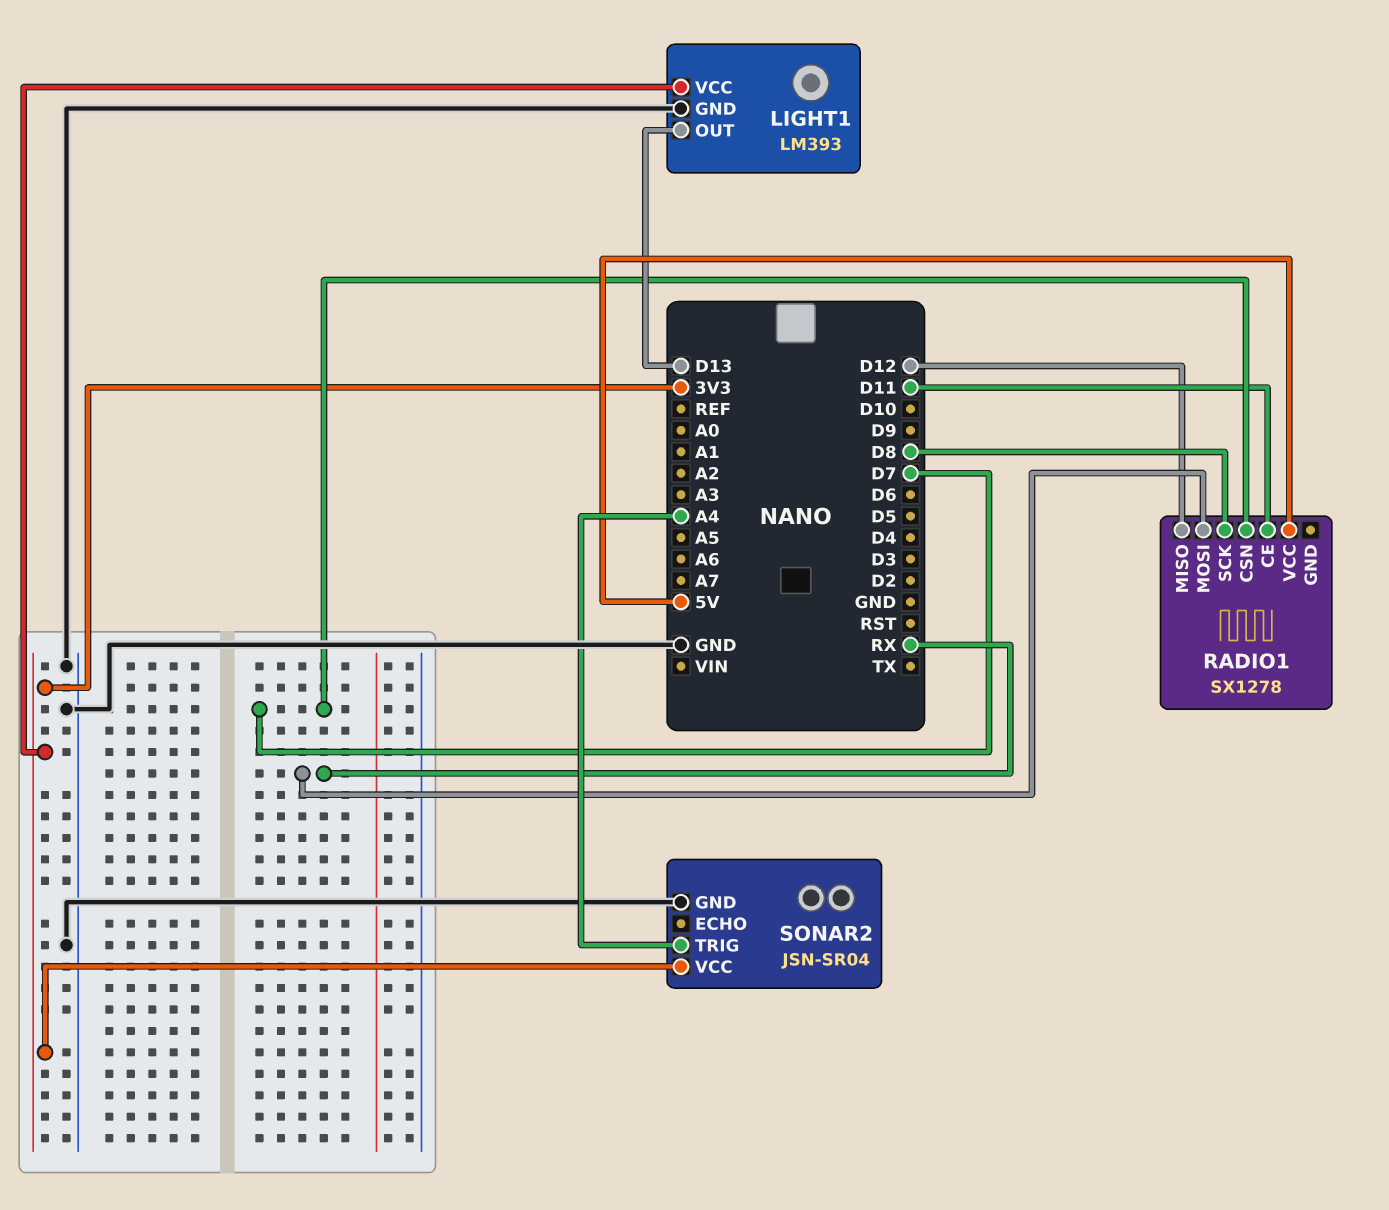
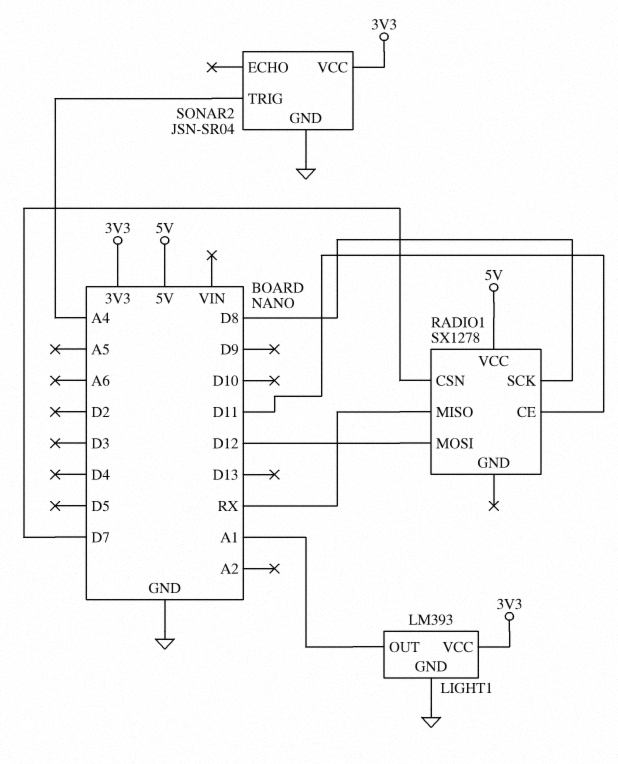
LIGHT1 pin OUT: D13 -> A1
RADIO1 pin MISO: D12 -> RX
RADIO1 pin MOSI: RX -> D12

